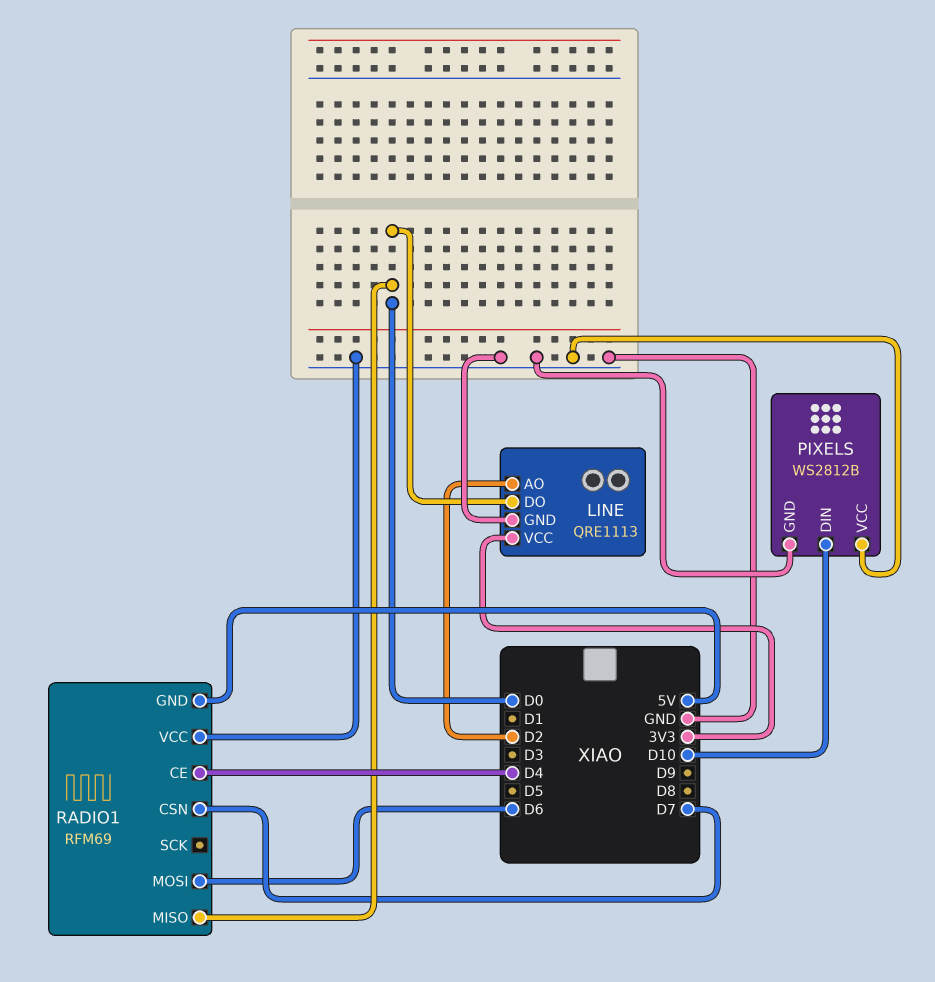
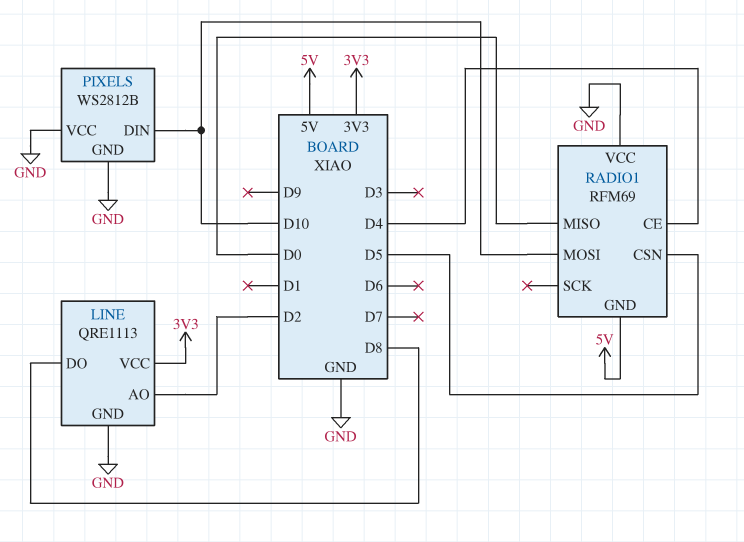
LINE pin DO: D0 -> D8
RADIO1 pin CSN: D7 -> D5
RADIO1 pin MOSI: D6 -> D10

